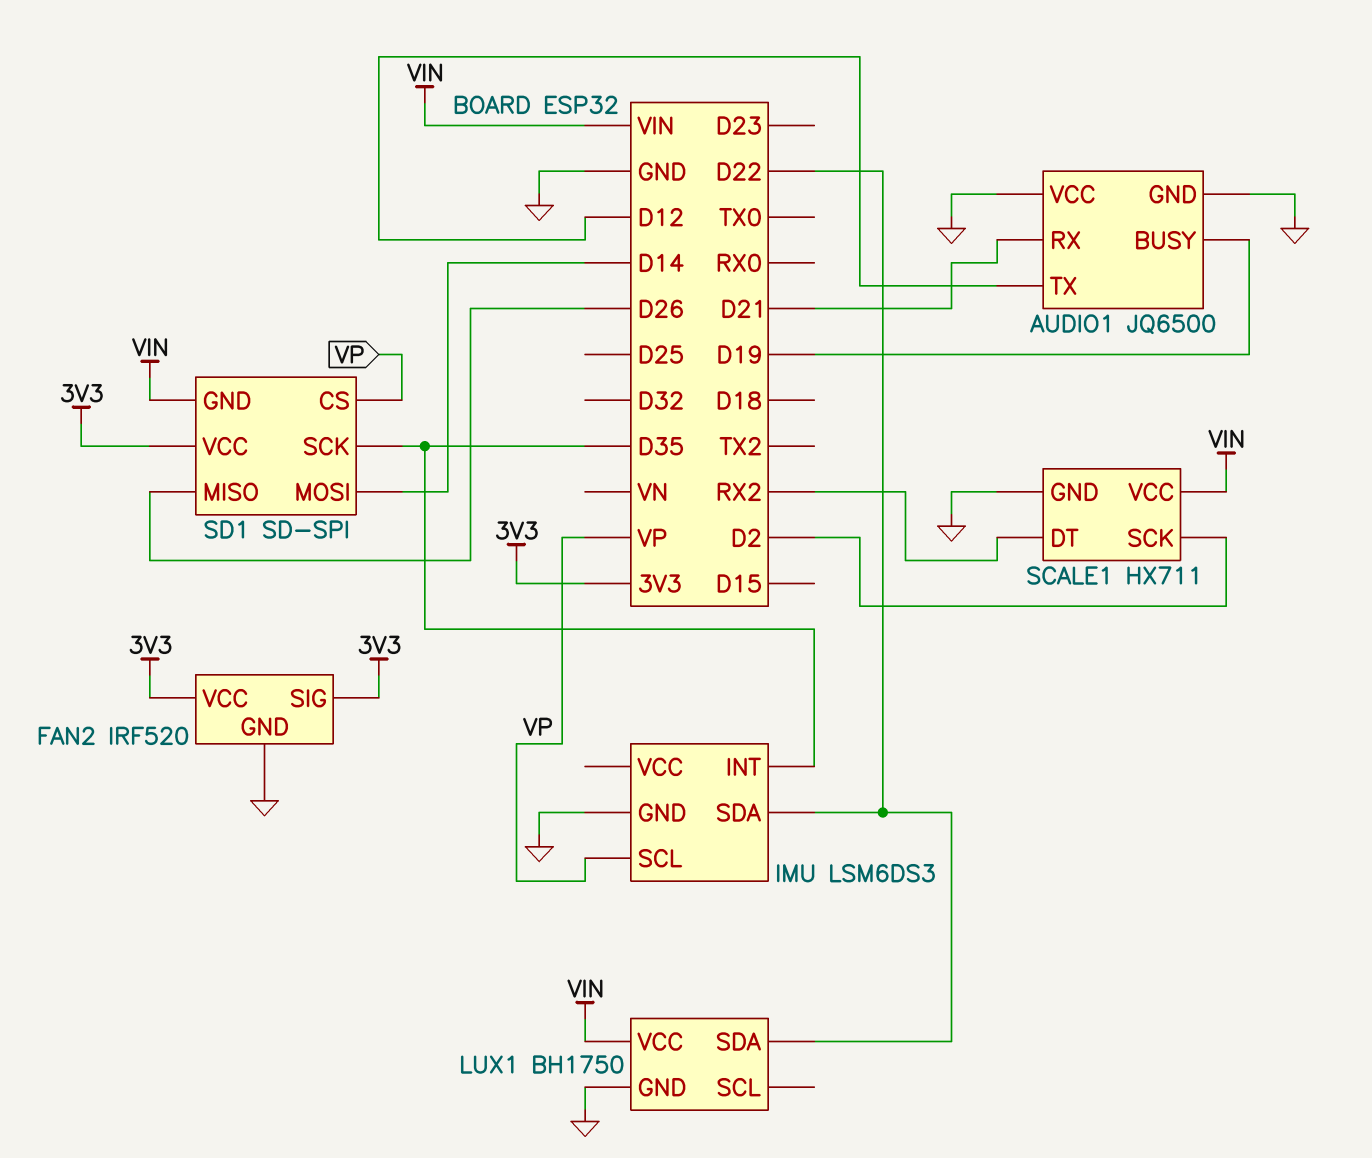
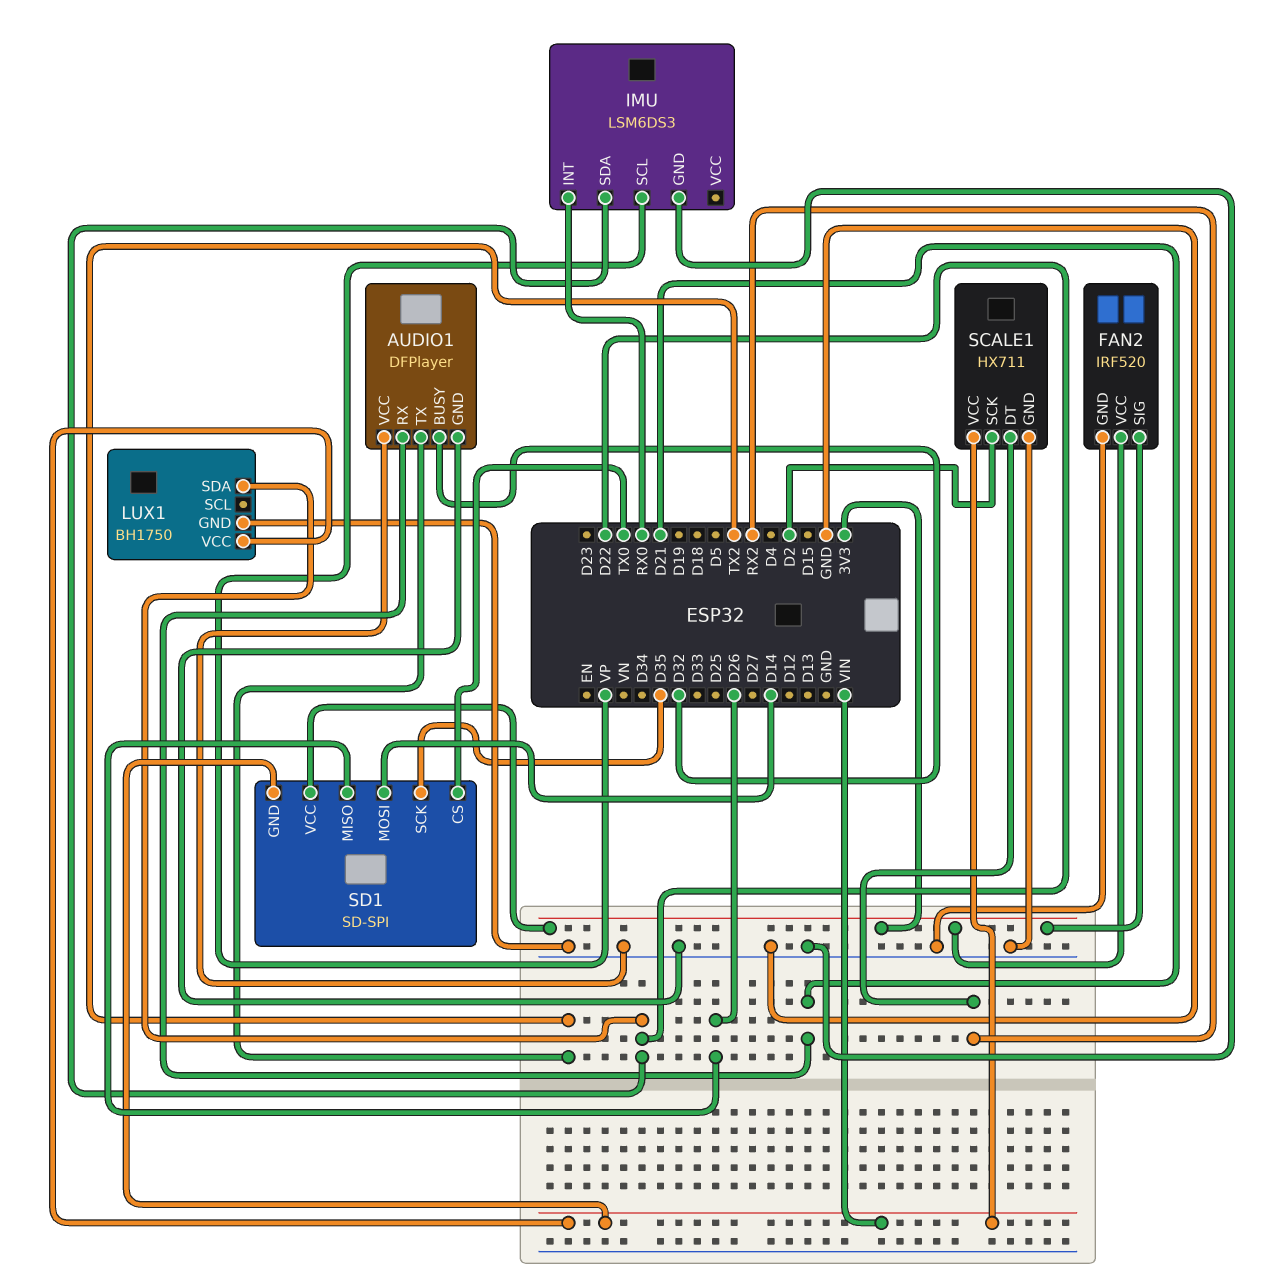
AUDIO1: JQ6500 -> DFPlayer
AUDIO1 pin BUSY: D19 -> D32
AUDIO1 pin TX: D12 -> TX2
IMU pin INT: D35 -> RX0
SD1 pin CS: VP -> TX0

